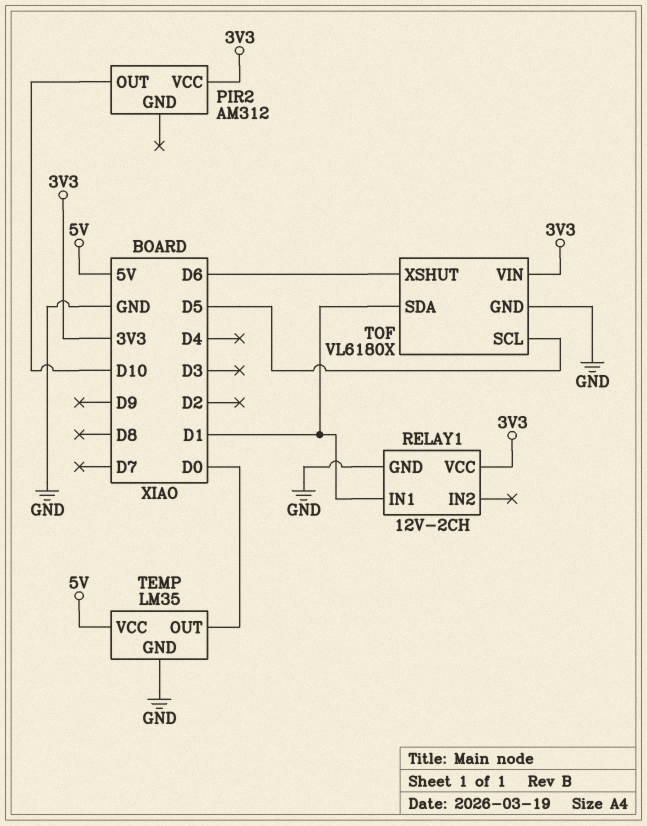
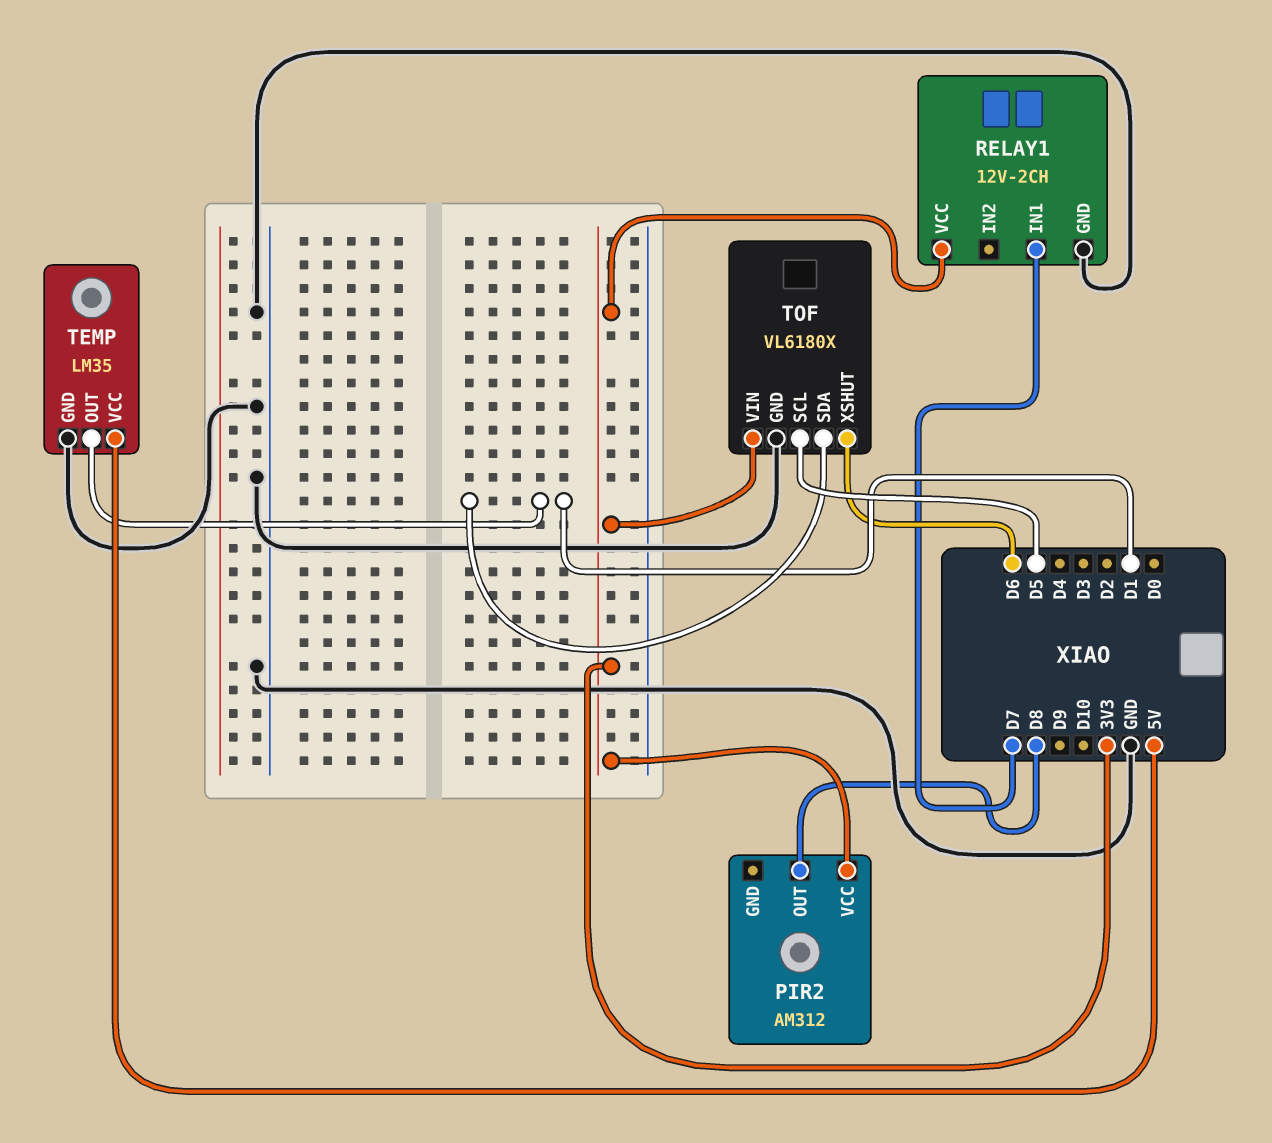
PIR2 pin OUT: D10 -> D8
RELAY1 pin IN1: D1 -> D7
TEMP pin OUT: D0 -> D1

